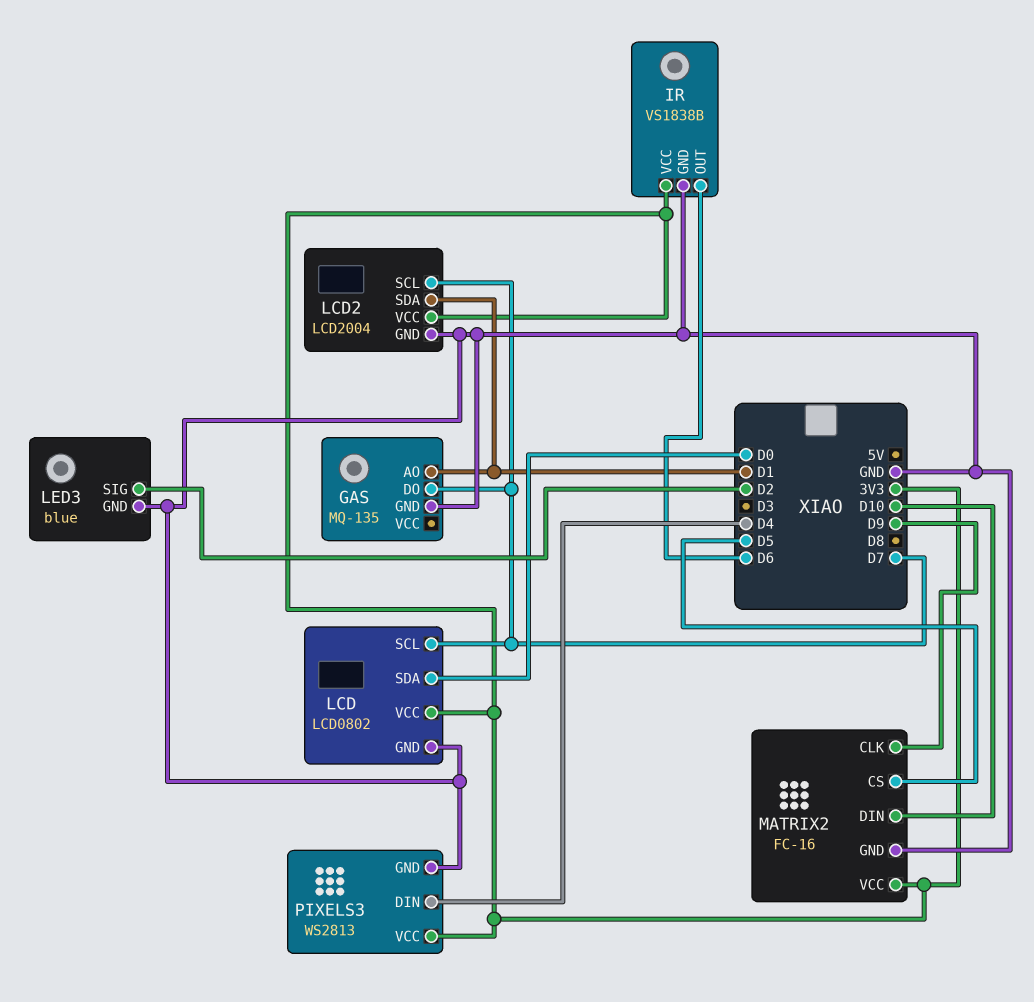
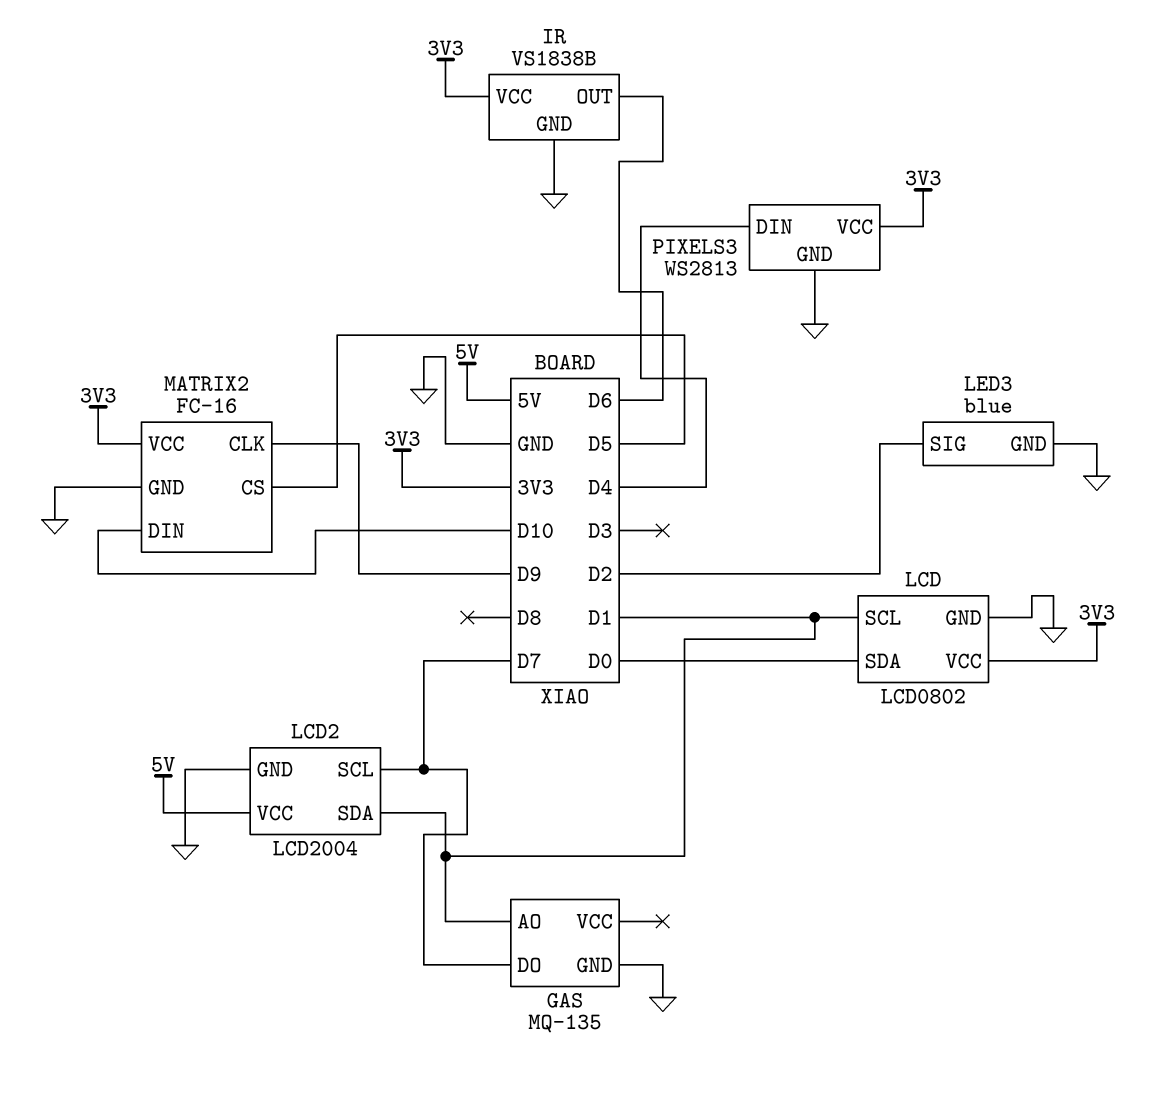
LCD pin SCL: D7 -> D1
LCD2 pin VCC: 3V3 -> 5V

